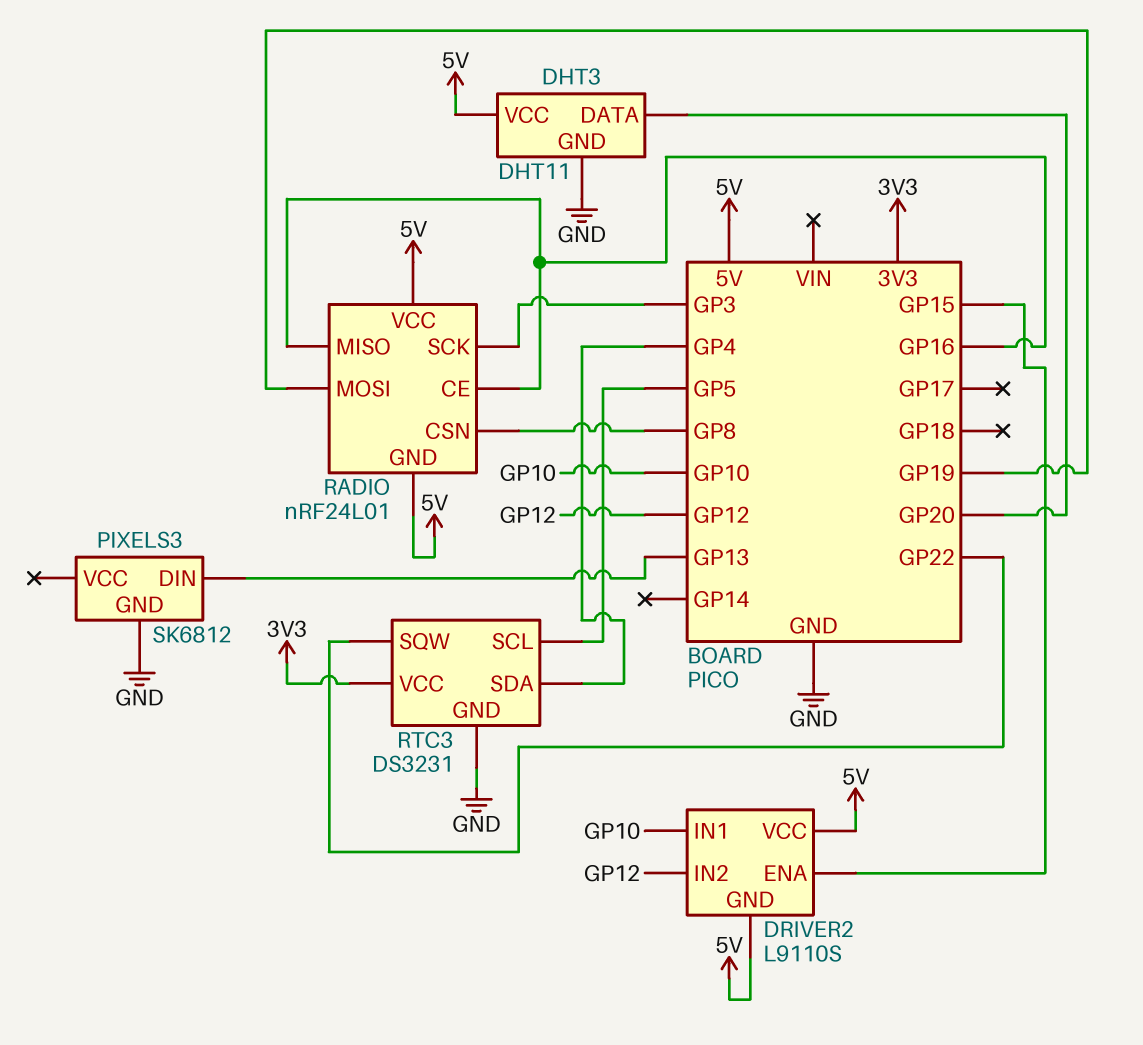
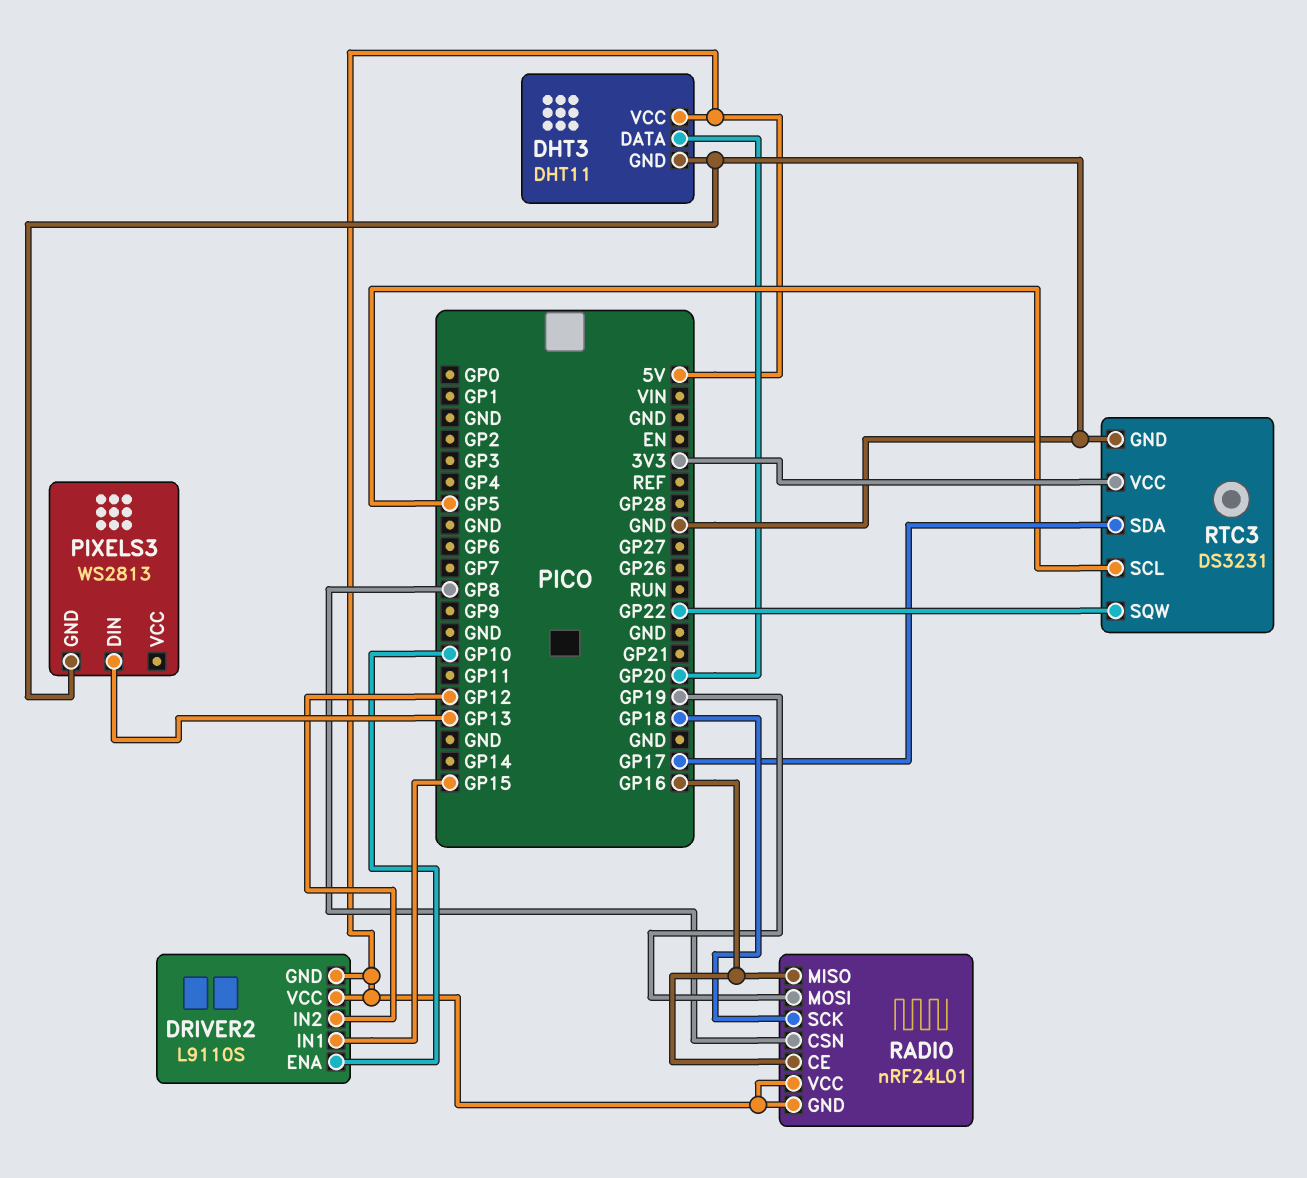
DRIVER2 pin ENA: GP15 -> GP10
DRIVER2 pin IN1: GP10 -> GP15
PIXELS3: SK6812 -> WS2813
RADIO pin SCK: GP3 -> GP18
RTC3 pin SDA: GP4 -> GP17

